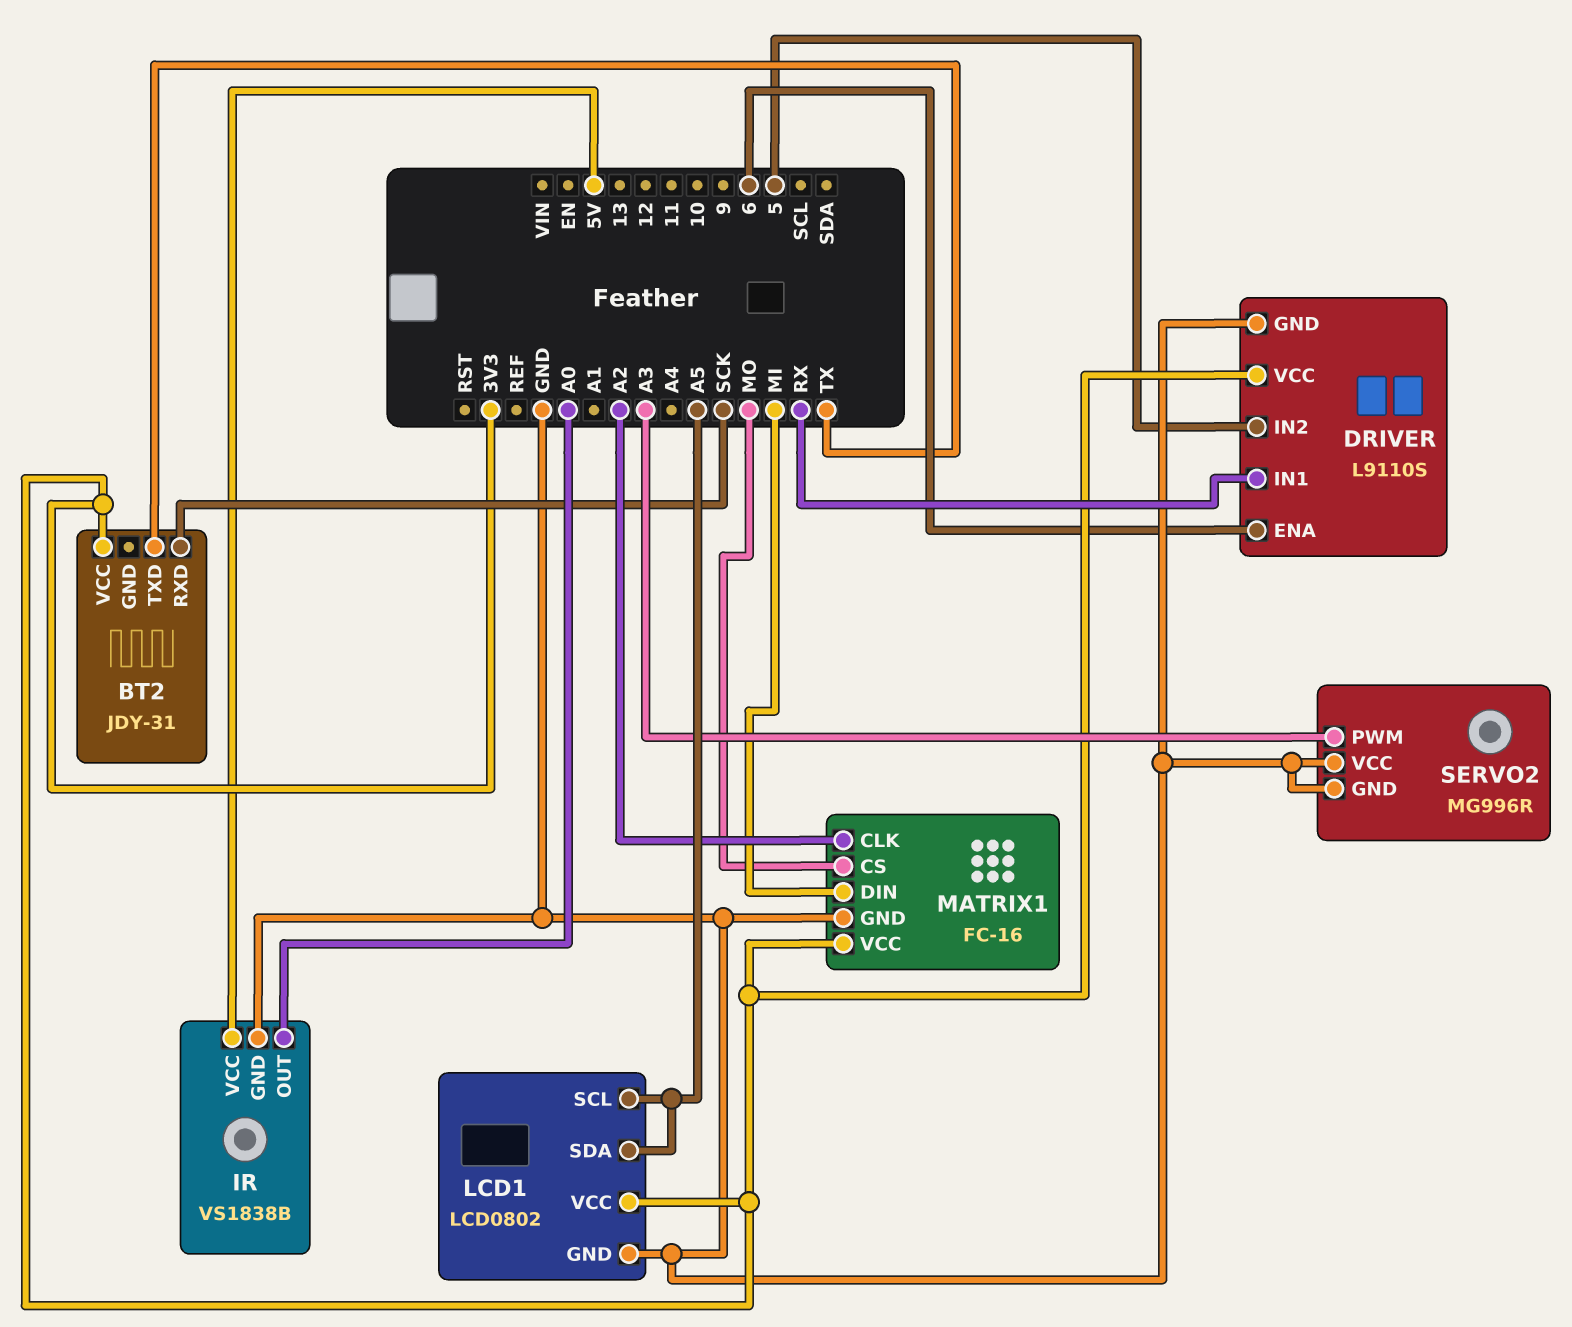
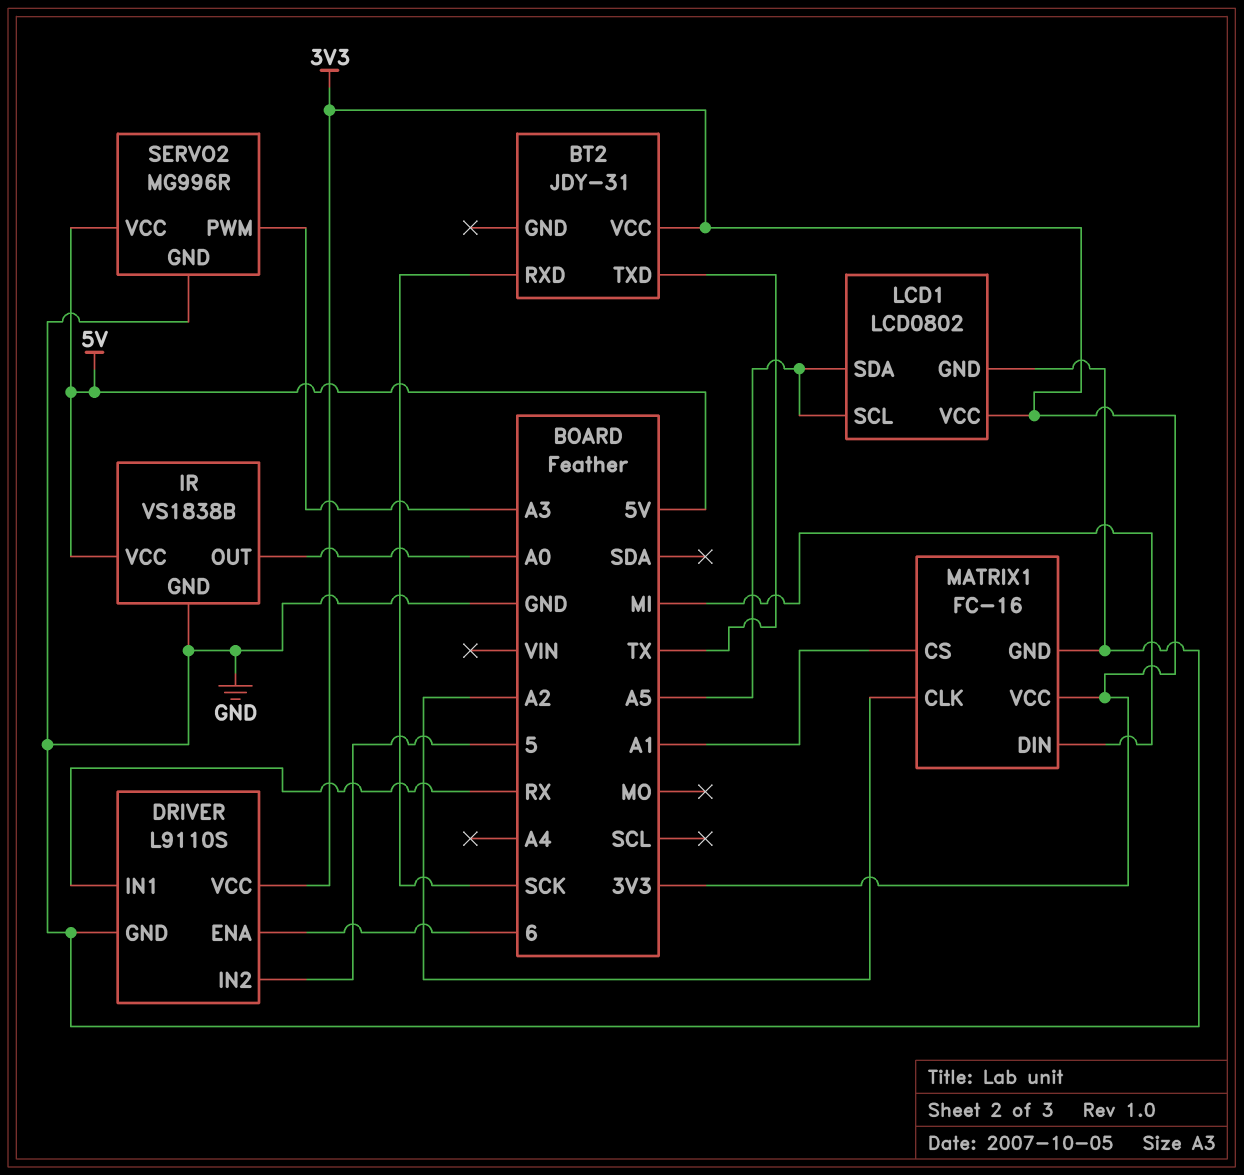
MATRIX1 pin CS: MO -> A1
SERVO2 pin VCC: GND -> 5V

